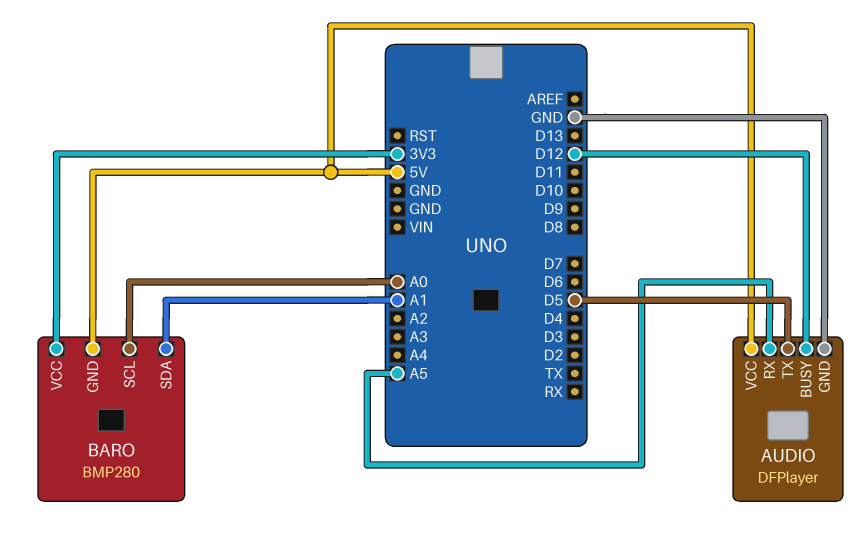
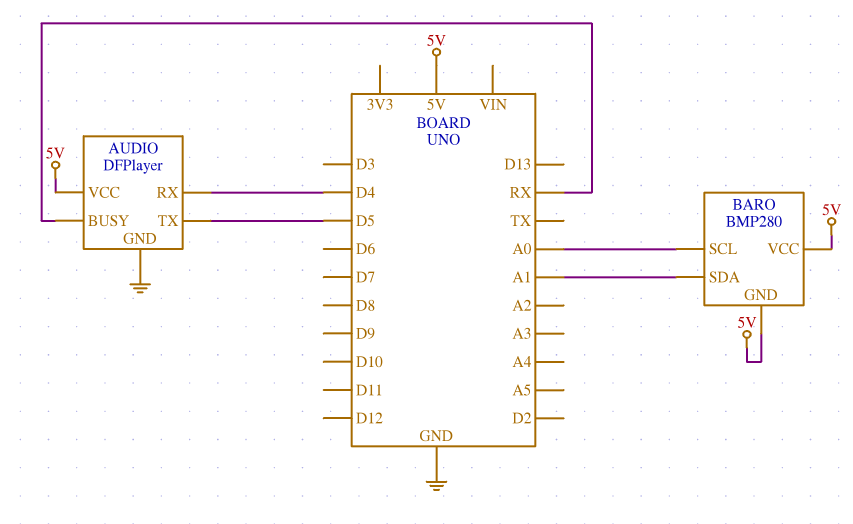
AUDIO pin BUSY: D12 -> RX
AUDIO pin RX: A5 -> D4
BARO pin VCC: 3V3 -> 5V

